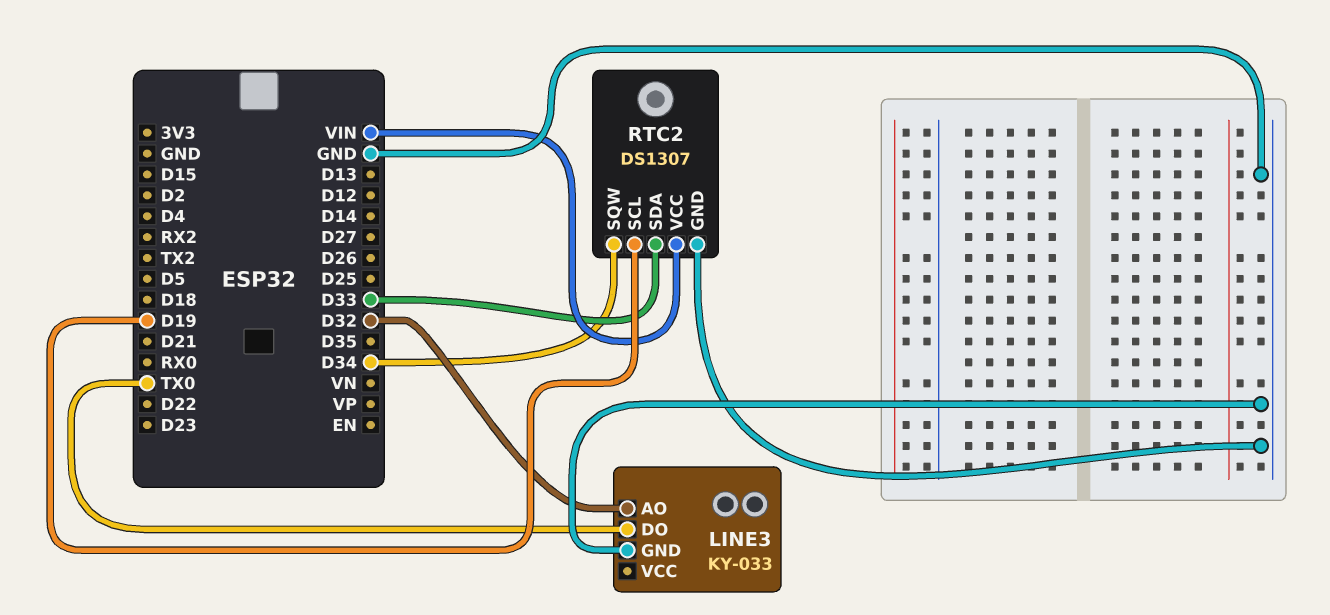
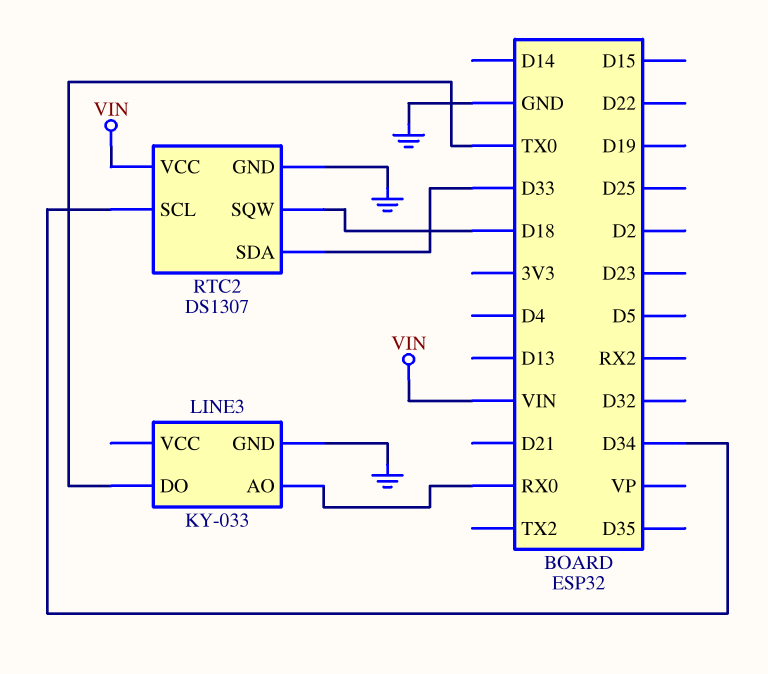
LINE3 pin AO: D32 -> RX0
RTC2 pin SCL: D19 -> D34
RTC2 pin SQW: D34 -> D18

